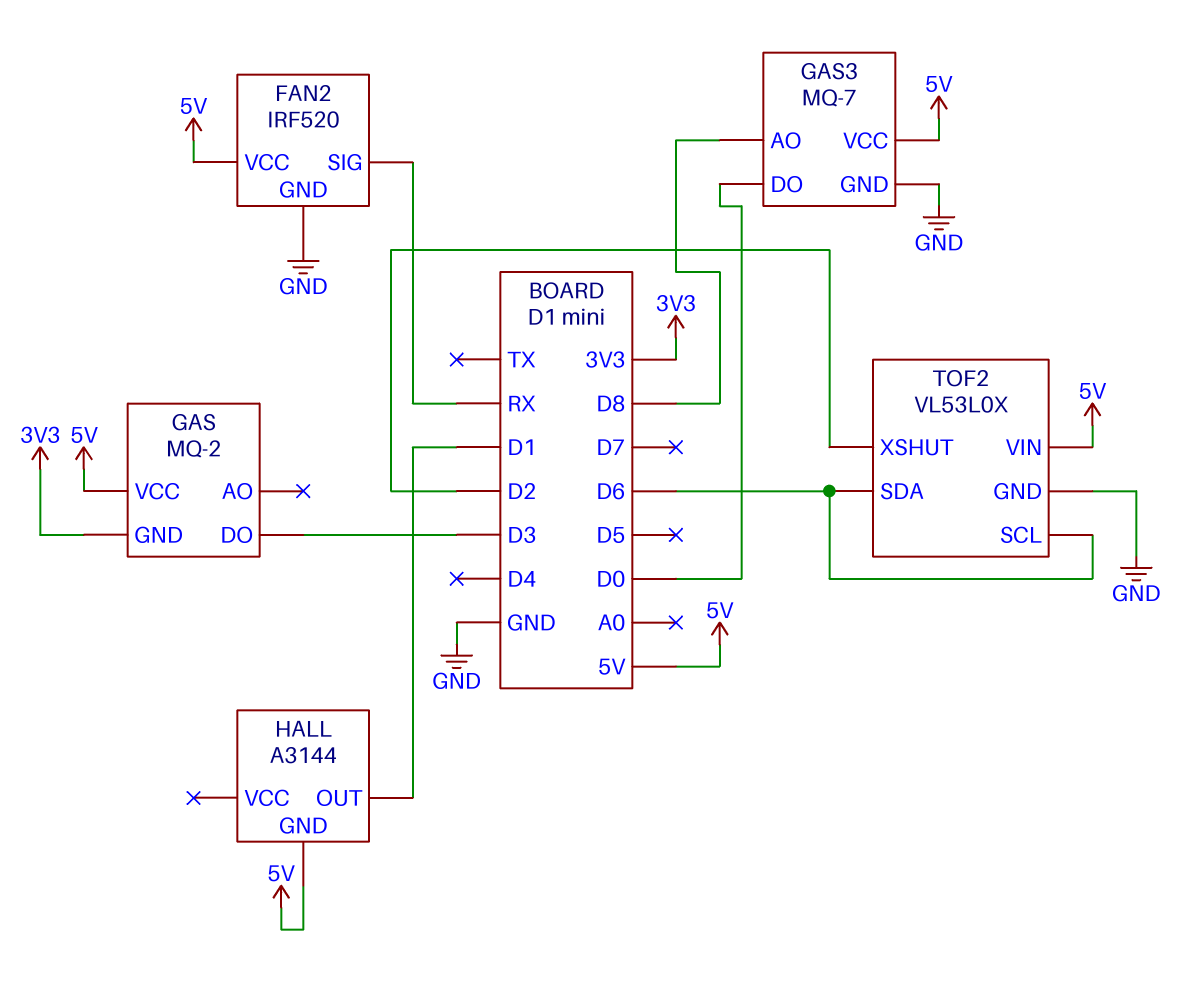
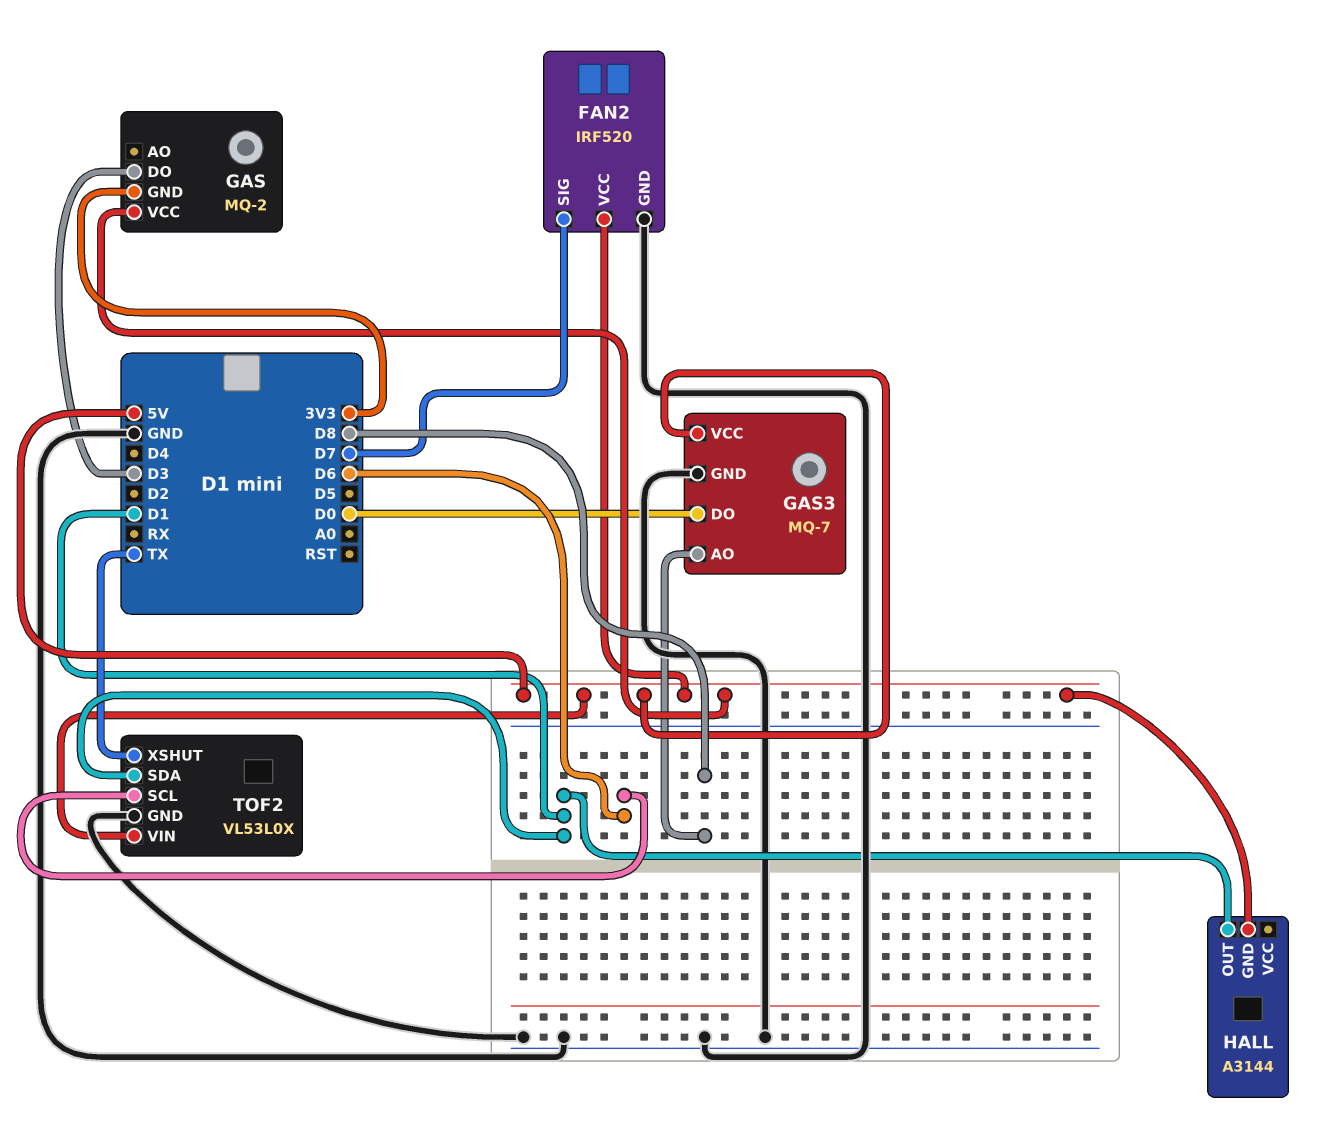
FAN2 pin SIG: RX -> D7
TOF2 pin SDA: D6 -> D1
TOF2 pin XSHUT: D2 -> TX

